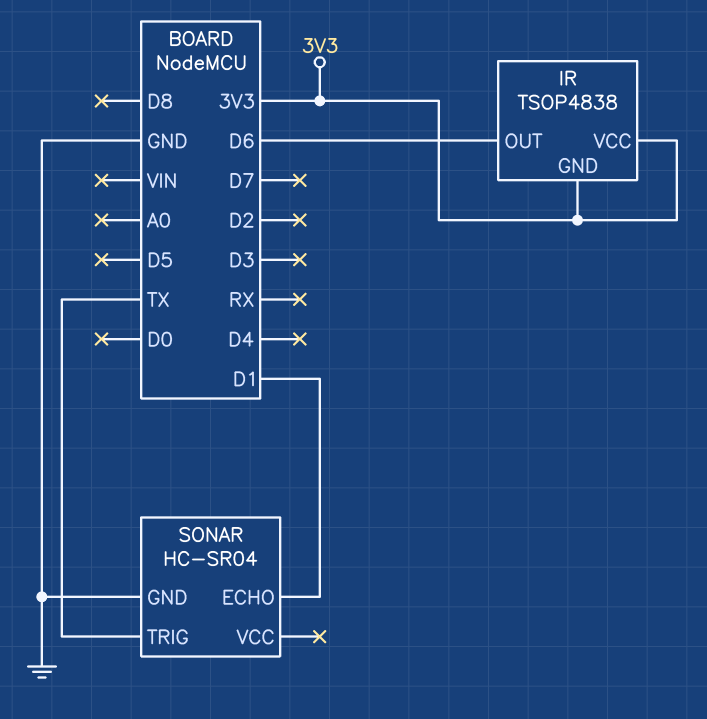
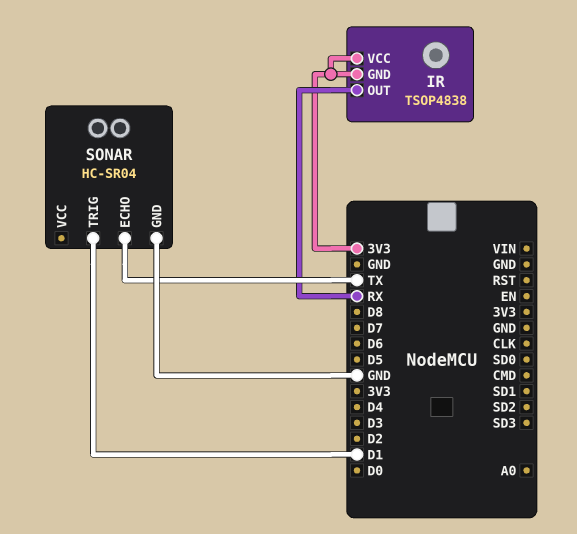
IR pin OUT: D6 -> RX
SONAR pin ECHO: D1 -> TX
SONAR pin TRIG: TX -> D1

